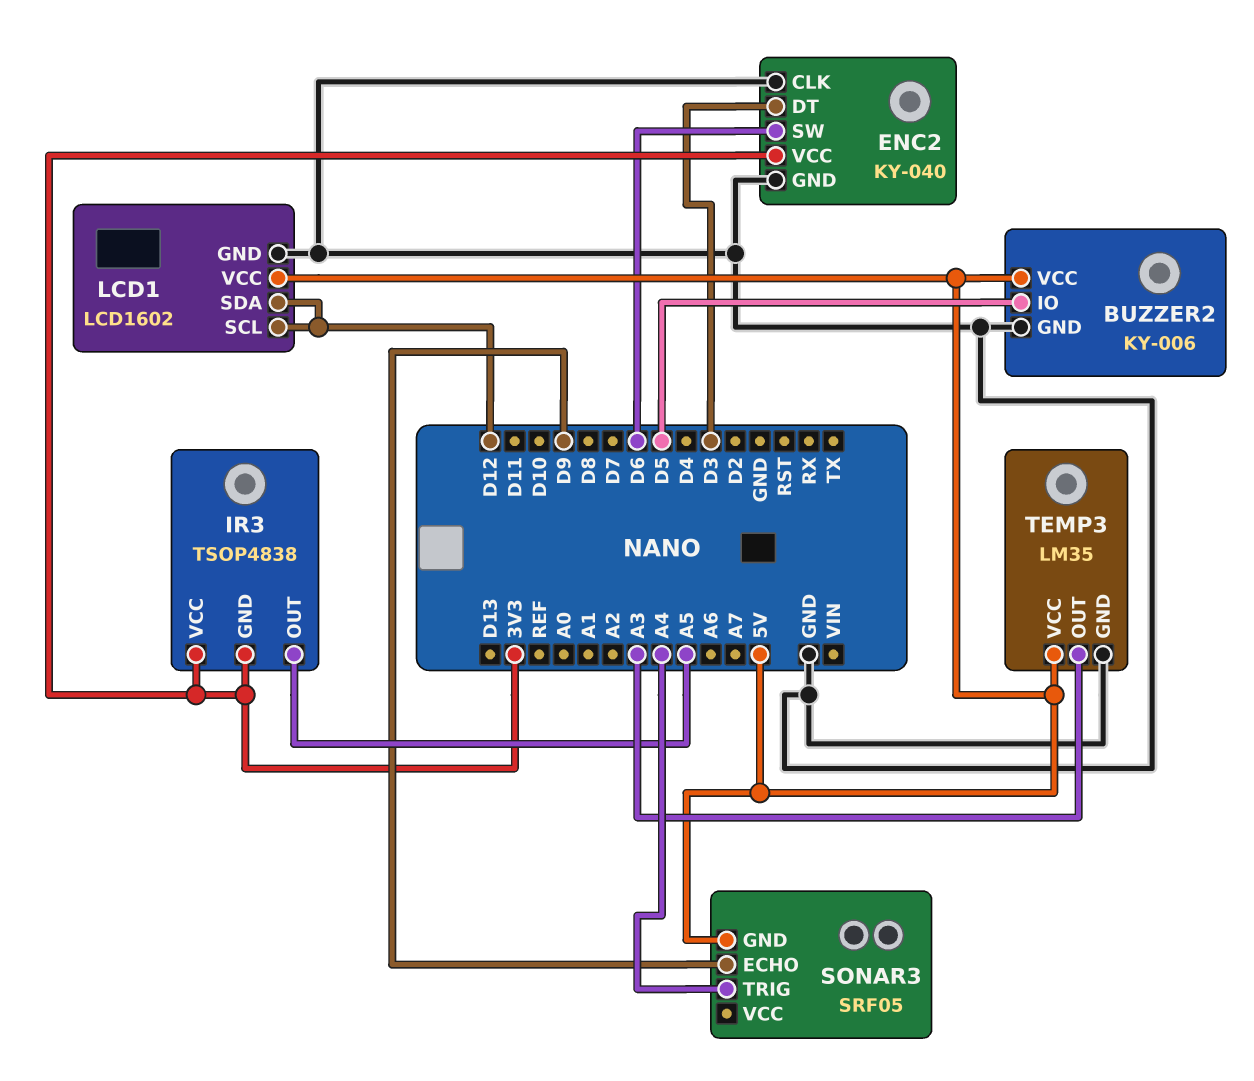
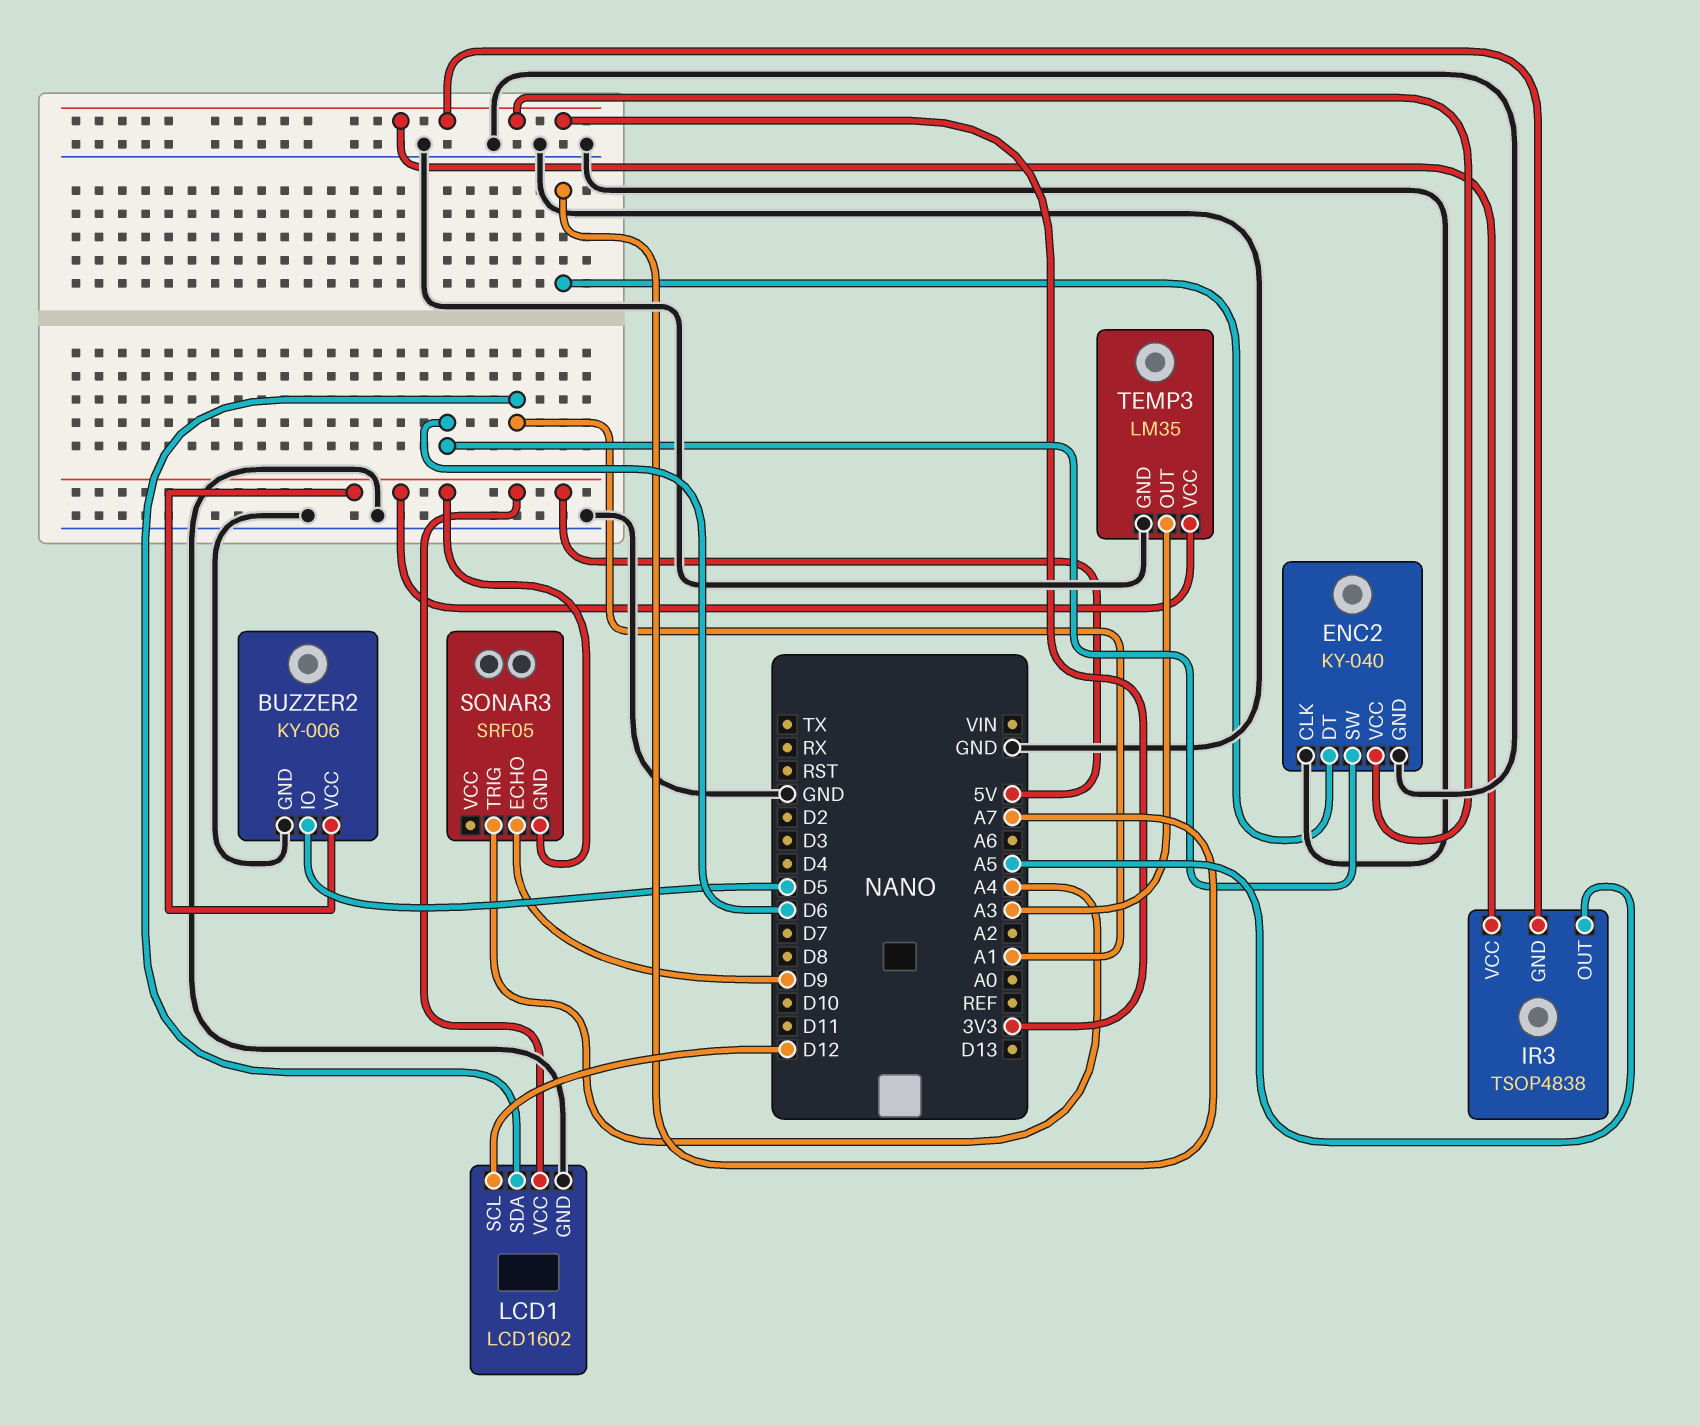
ENC2 pin DT: D3 -> A7
LCD1 pin SDA: D12 -> A1

